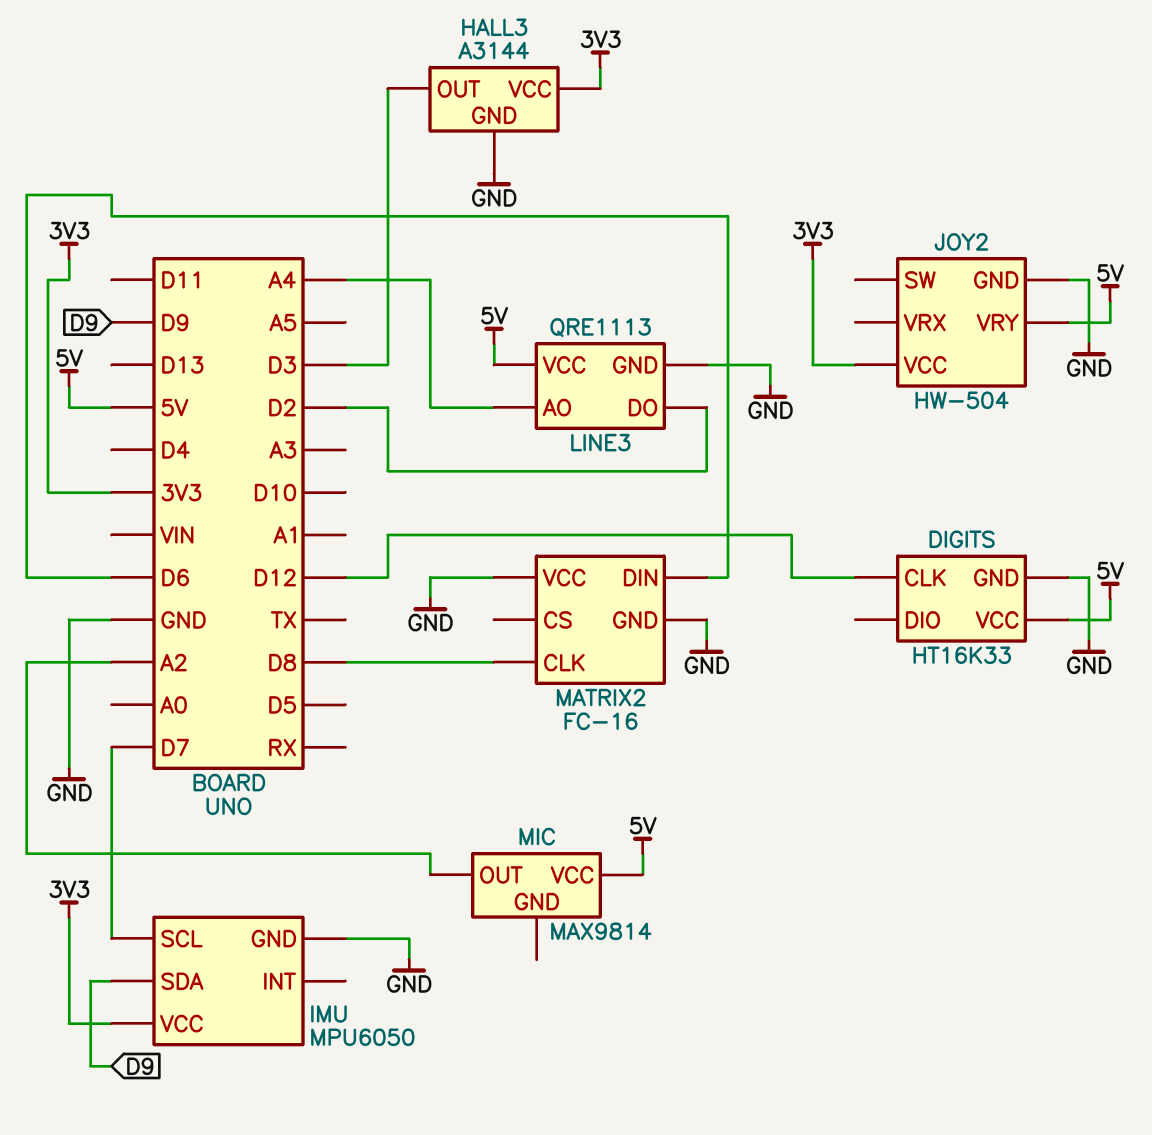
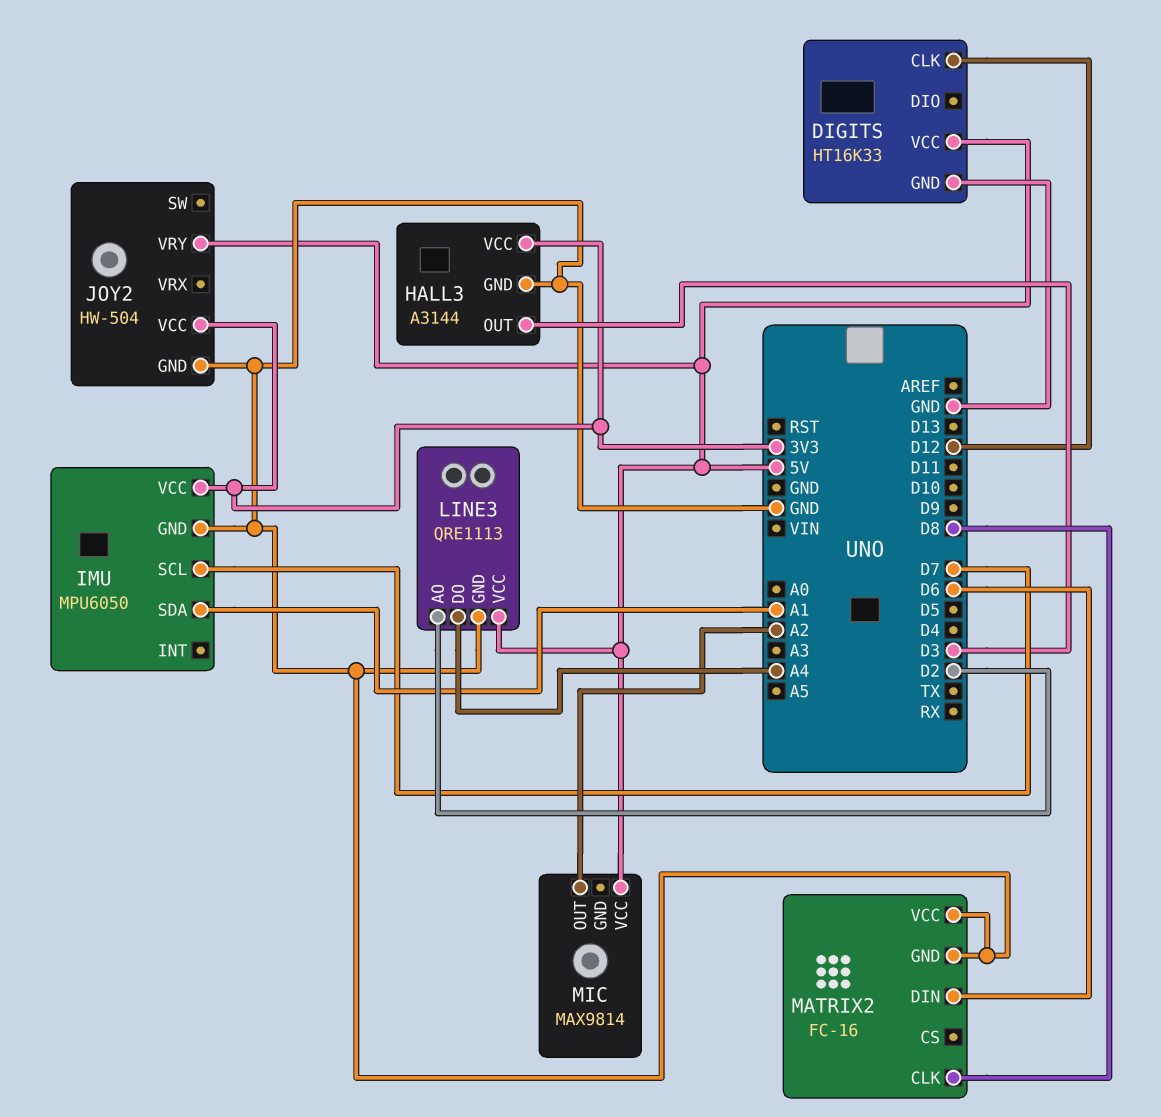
IMU pin SDA: D9 -> A1
LINE3 pin AO: A4 -> D2
LINE3 pin DO: D2 -> A4

